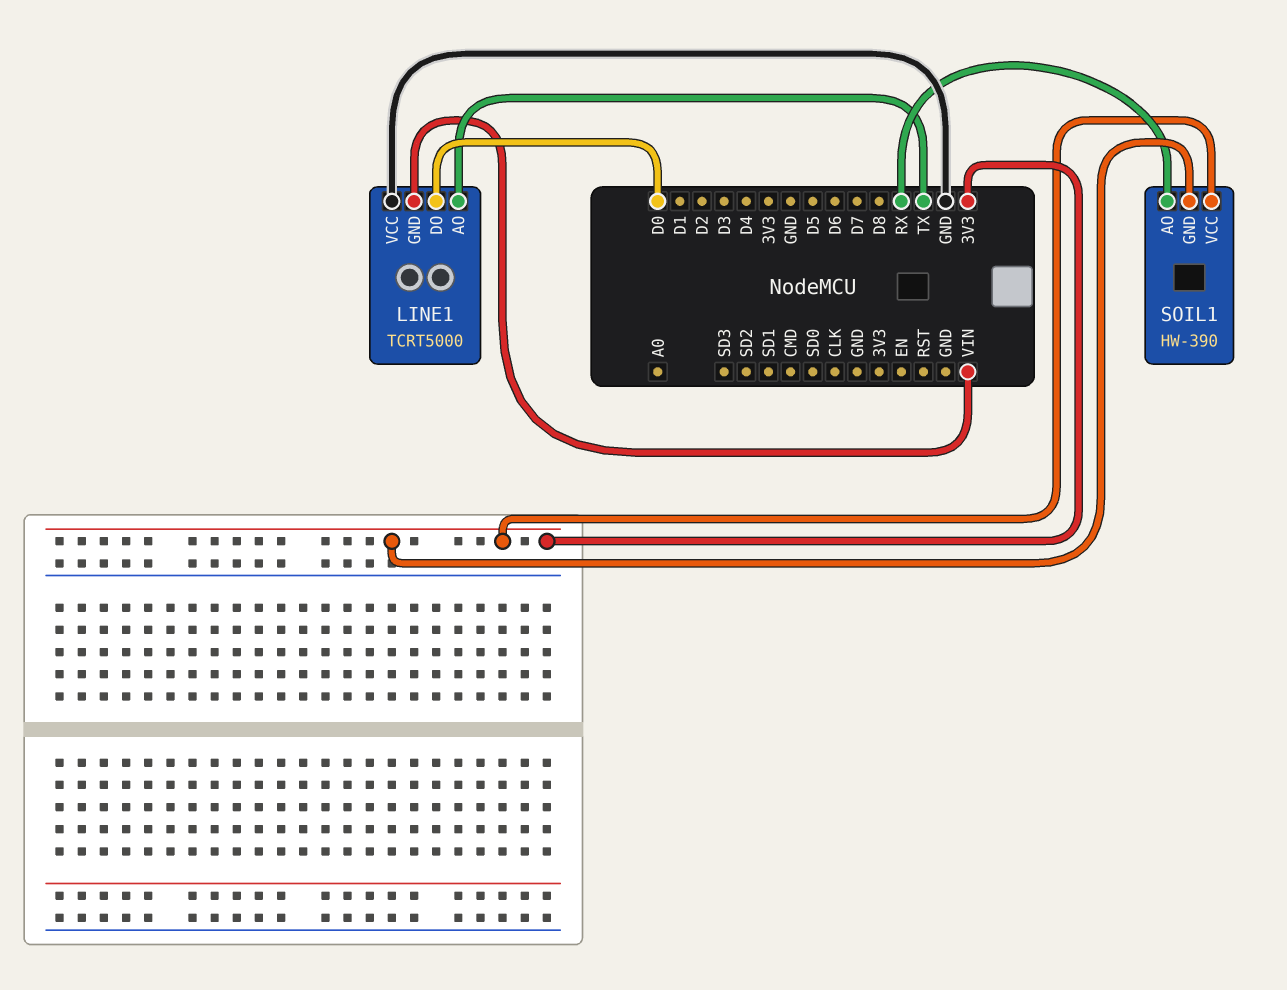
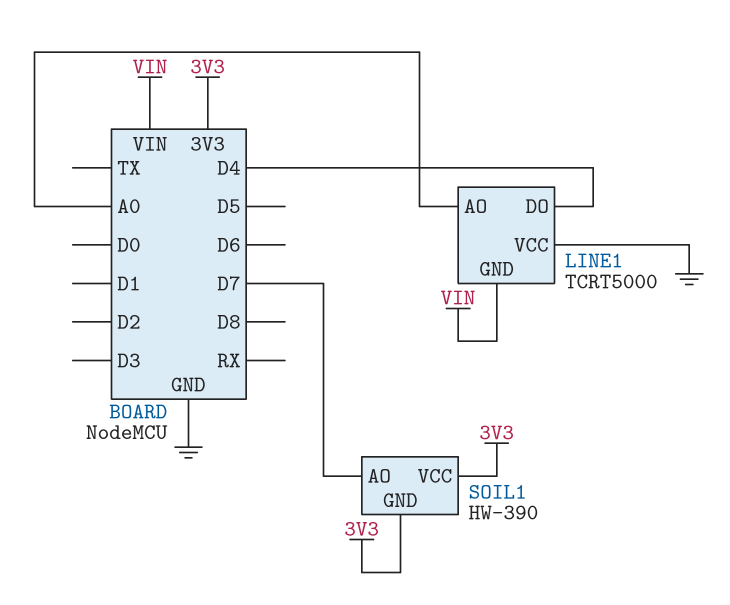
LINE1 pin AO: TX -> A0
LINE1 pin DO: D0 -> D4
SOIL1 pin AO: RX -> D7

